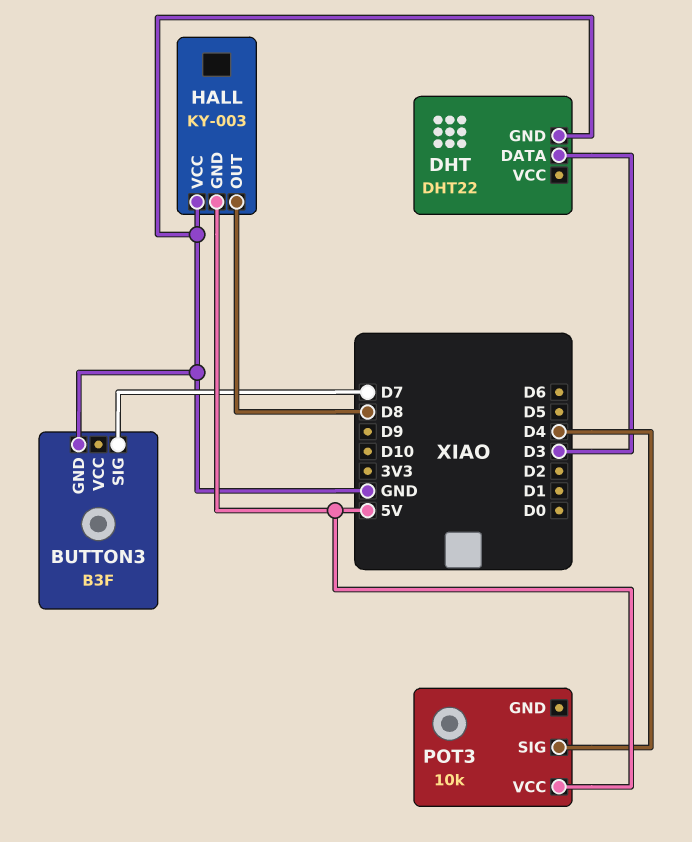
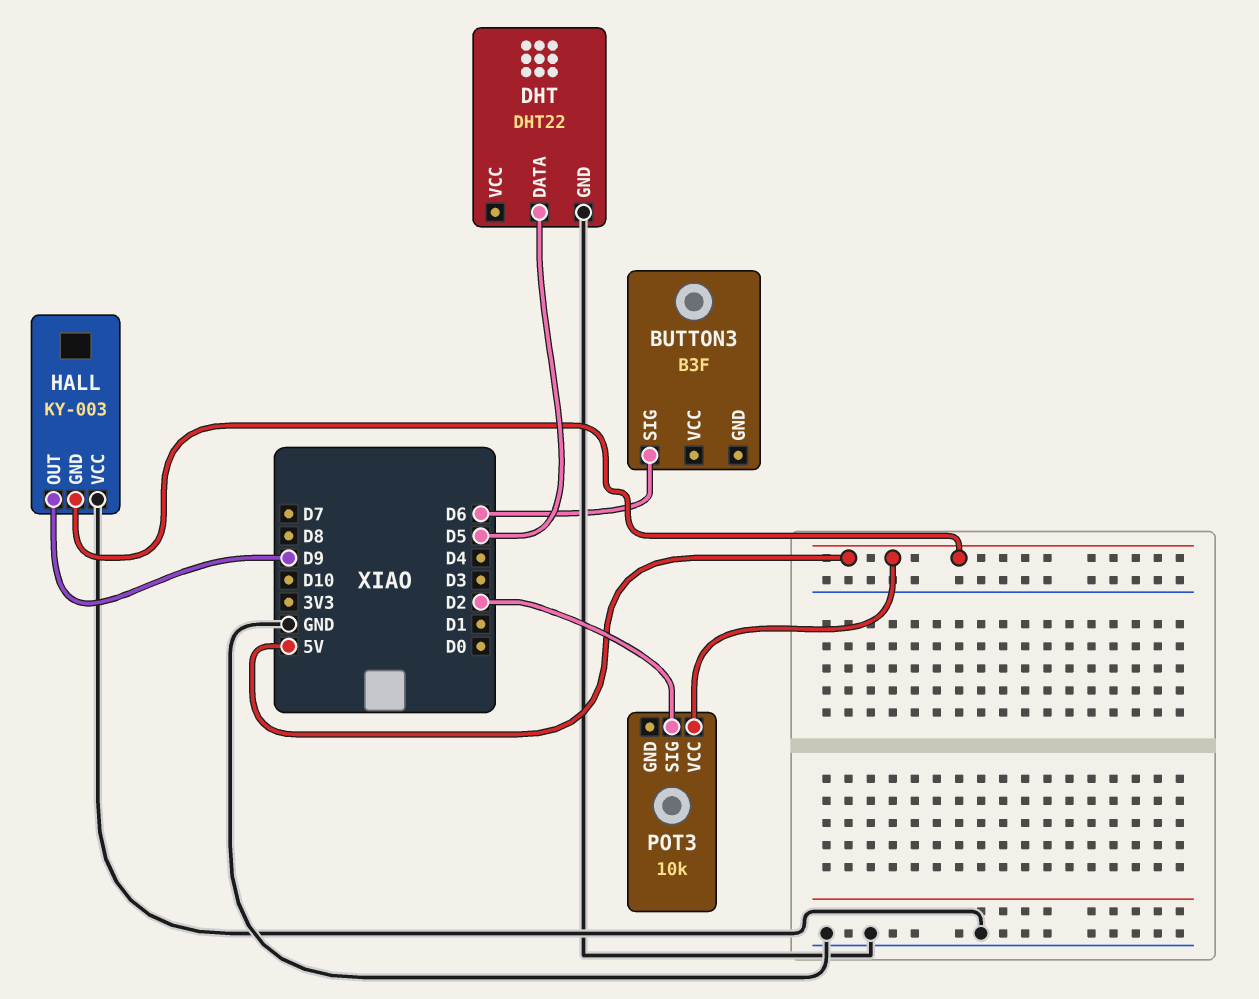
BUTTON3 pin GND: GND -> none
BUTTON3 pin SIG: D7 -> D6
DHT pin DATA: D3 -> D5
HALL pin OUT: D8 -> D9
POT3 pin SIG: D4 -> D2

